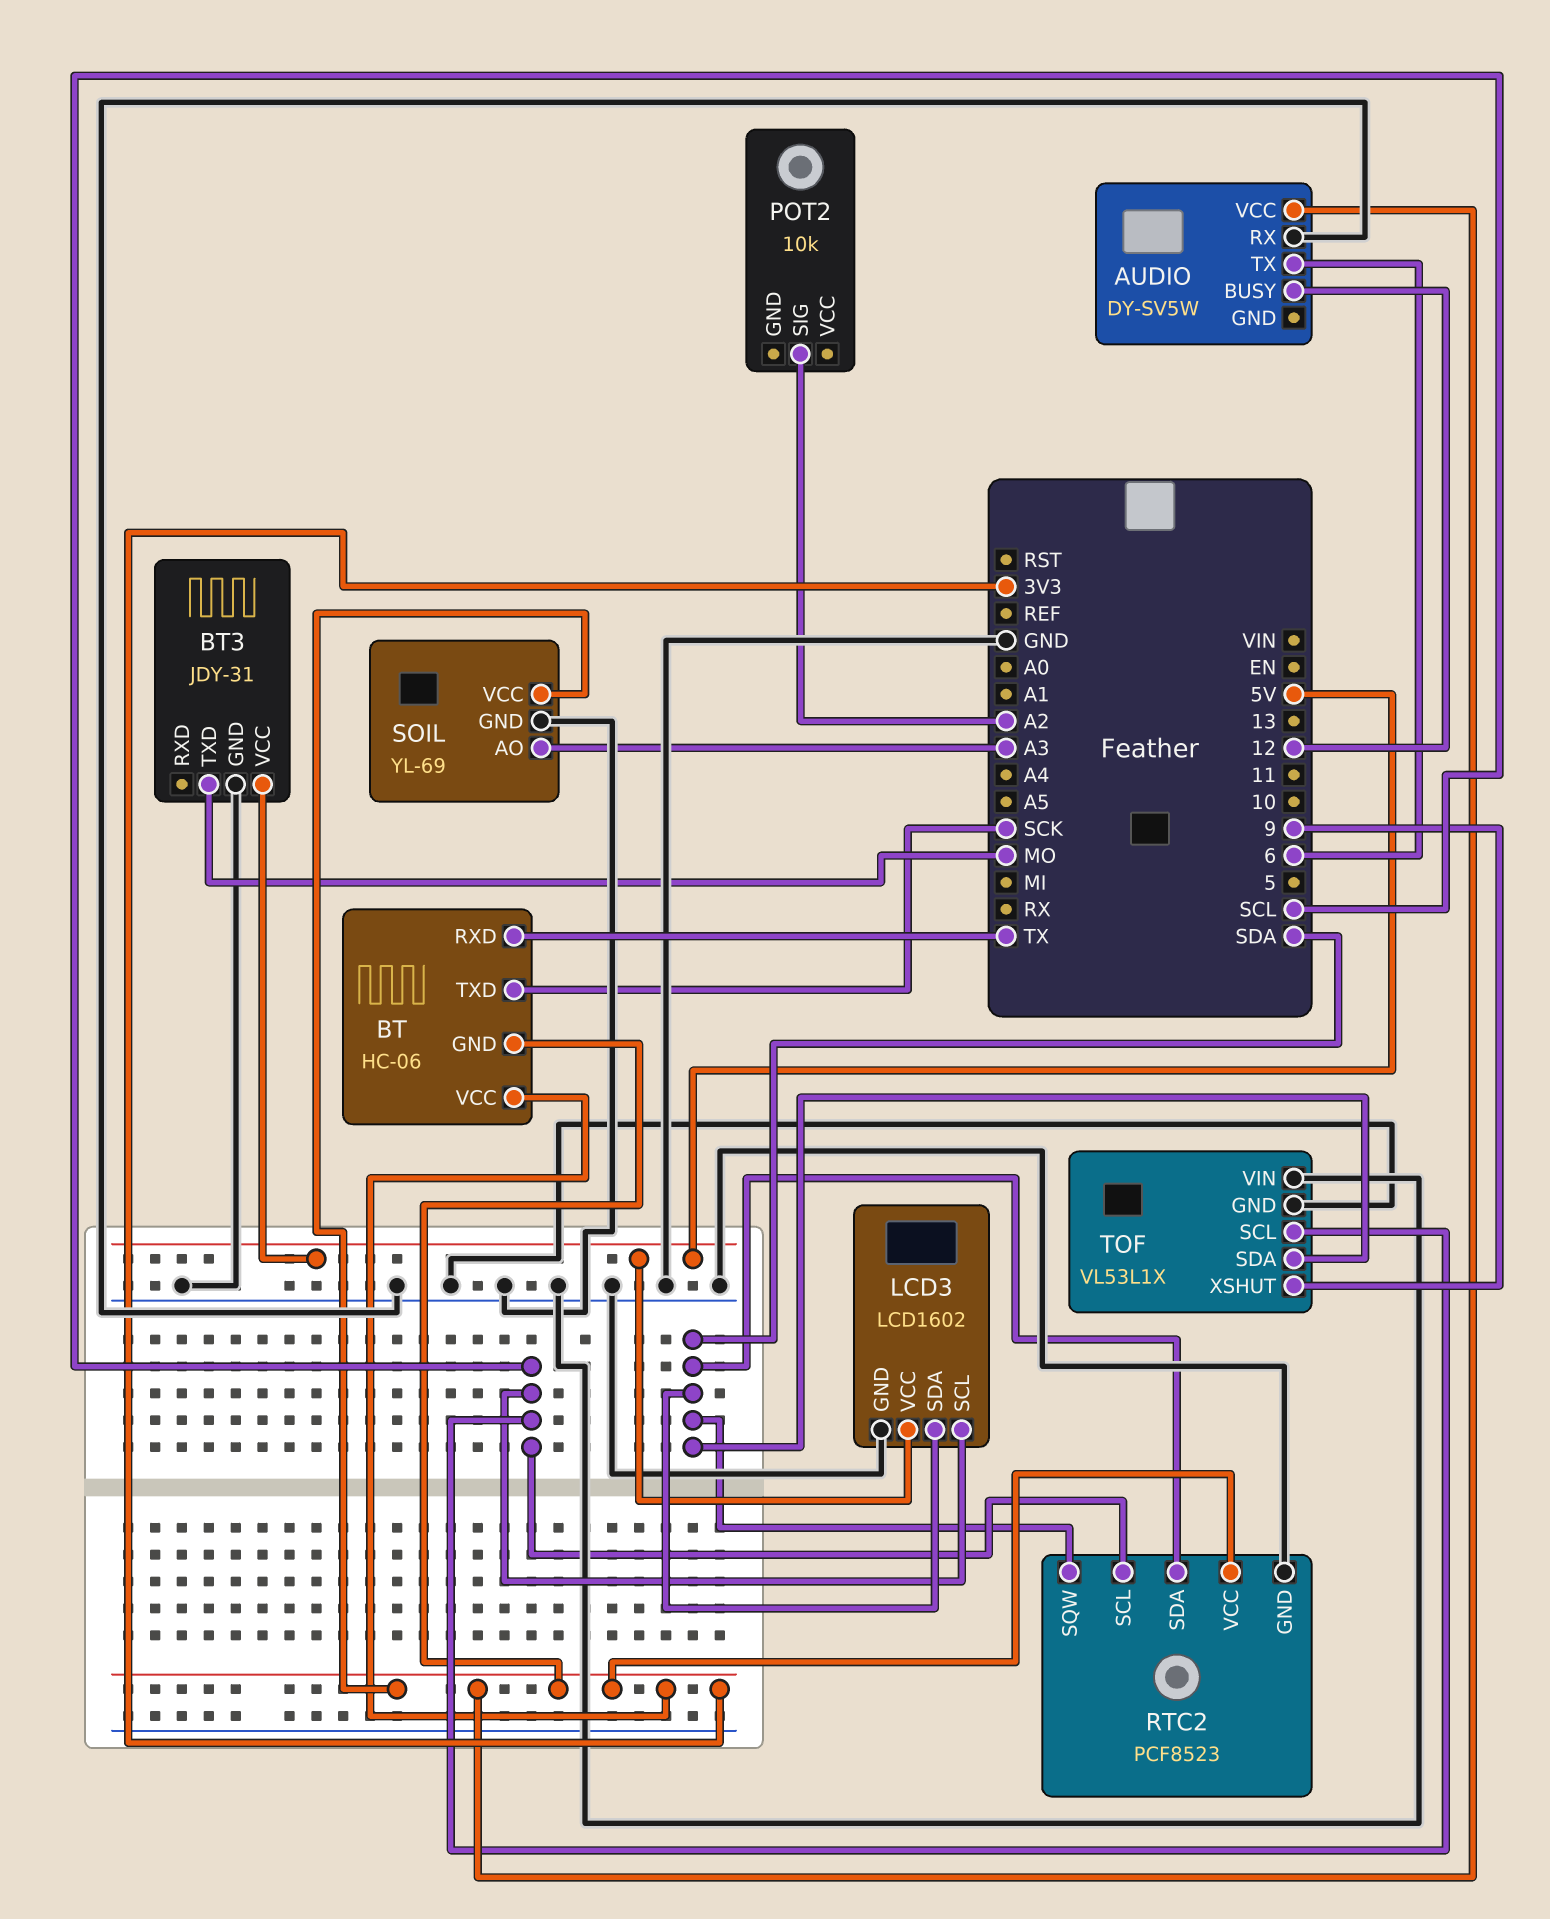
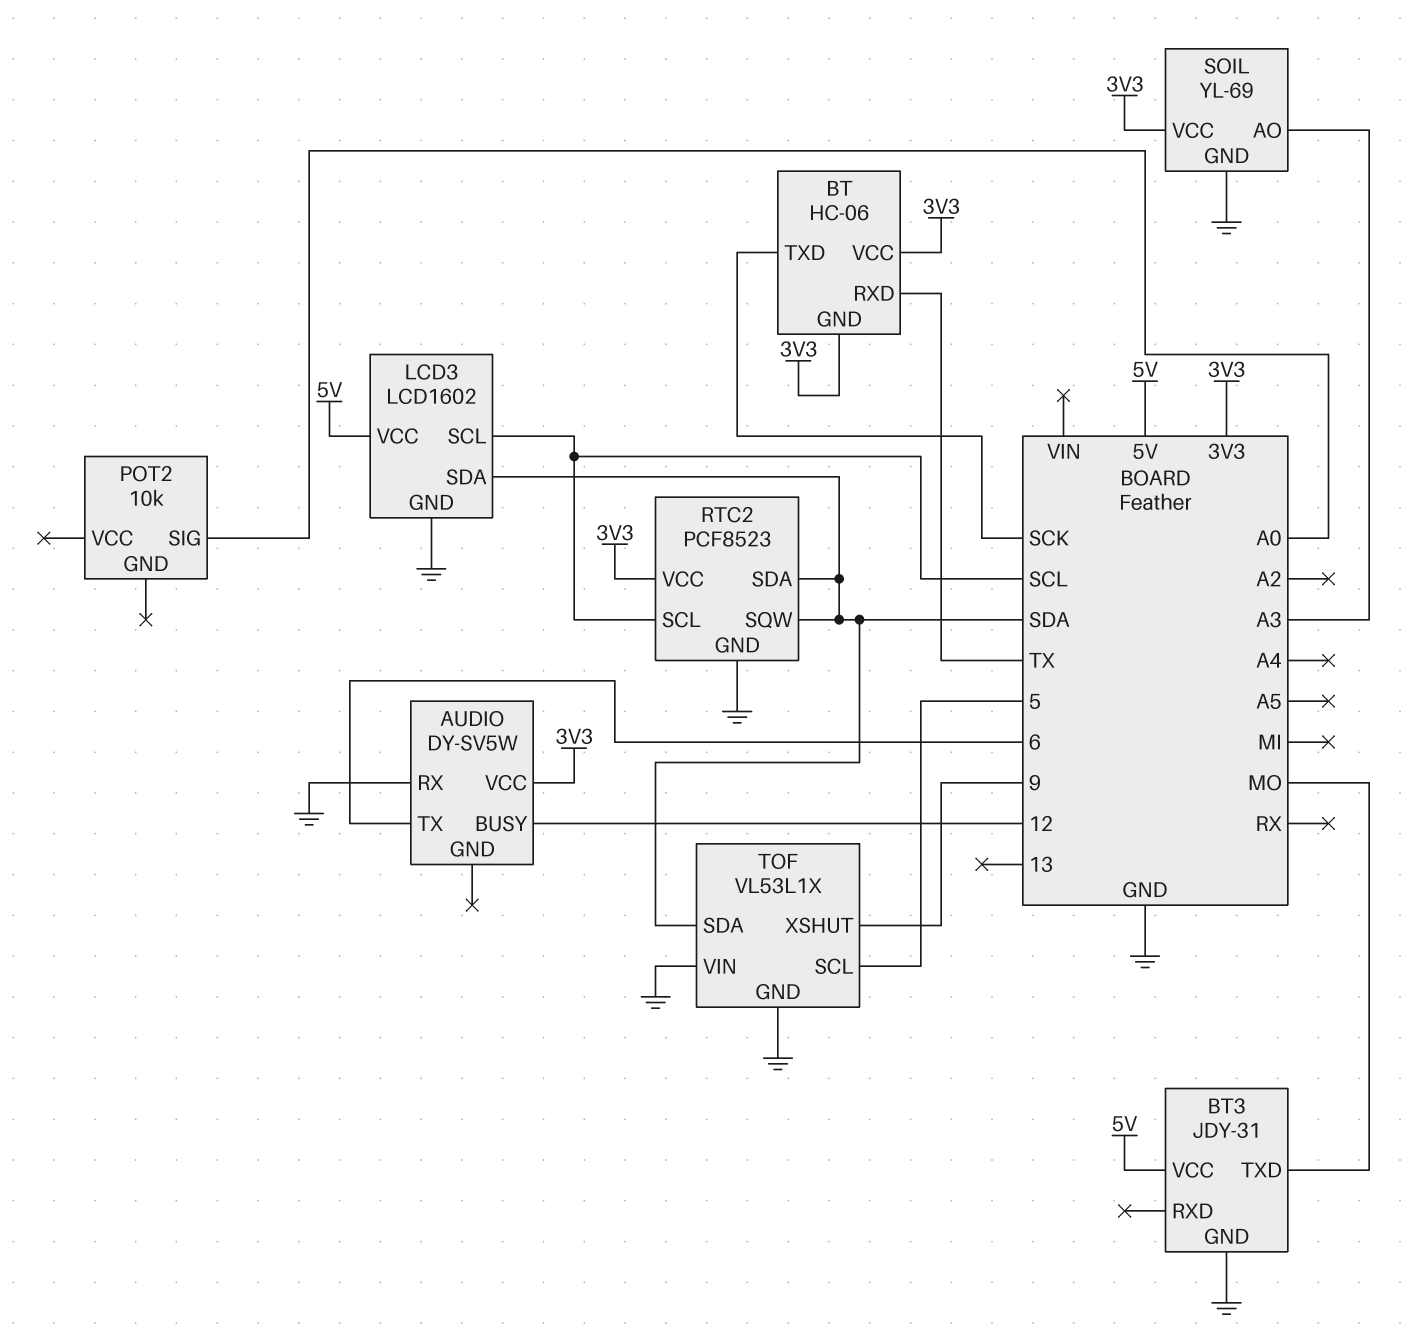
POT2 pin SIG: A2 -> A0
TOF pin SCL: SCL -> 5

